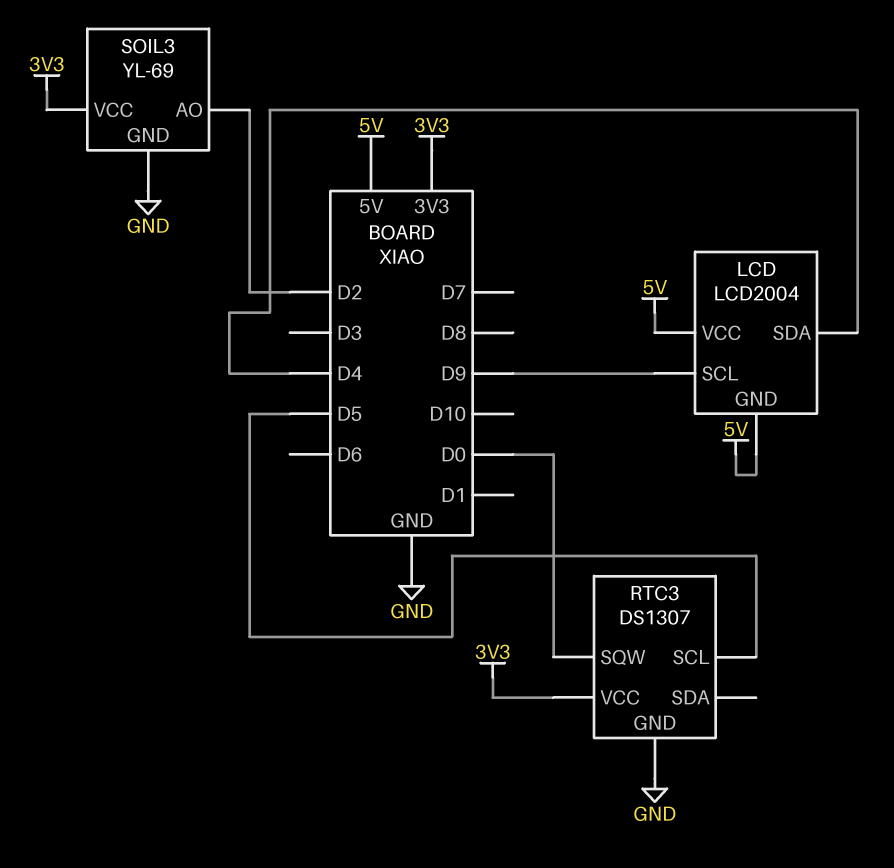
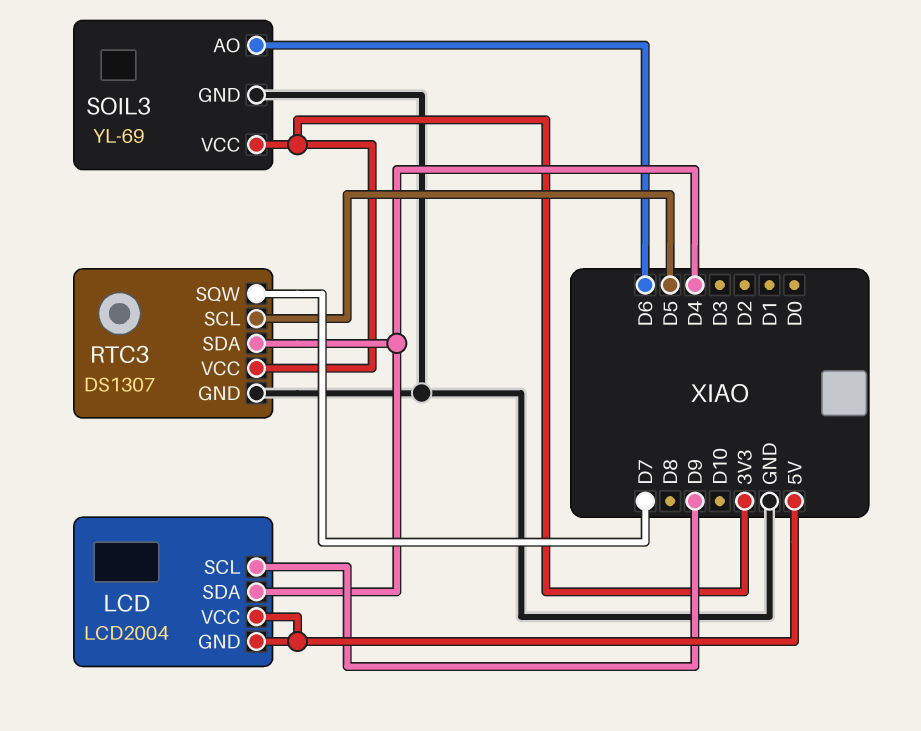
RTC3 pin SDA: none -> D4
RTC3 pin SQW: D0 -> D7
SOIL3 pin AO: D2 -> D6

